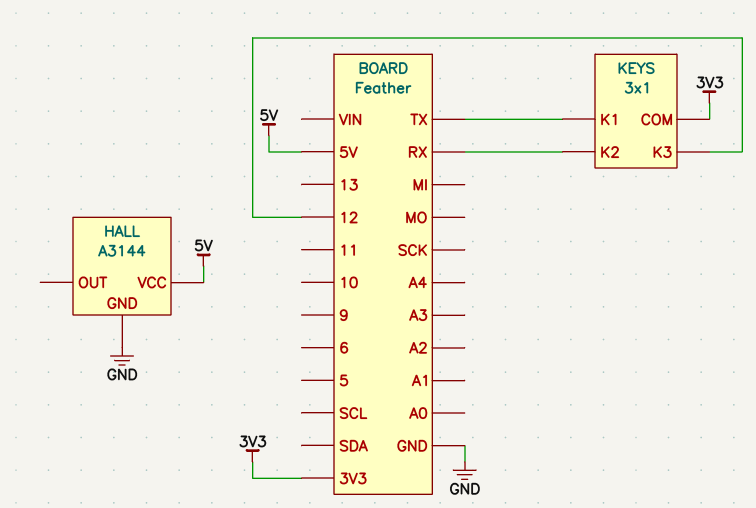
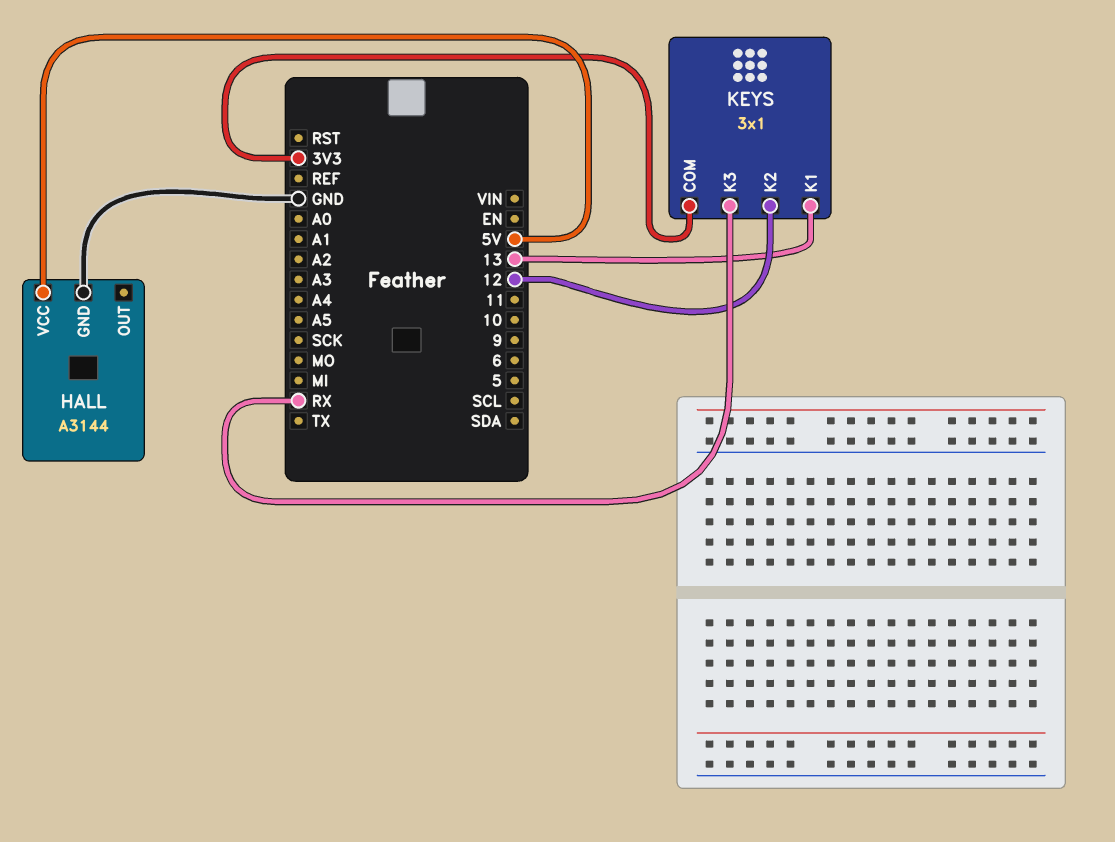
KEYS pin K1: TX -> 13
KEYS pin K2: RX -> 12
KEYS pin K3: 12 -> RX

